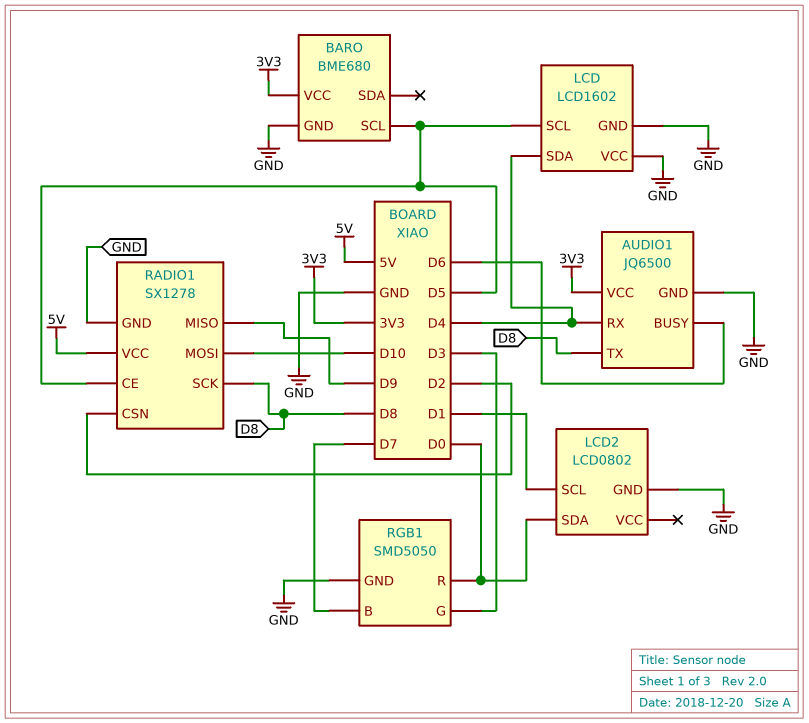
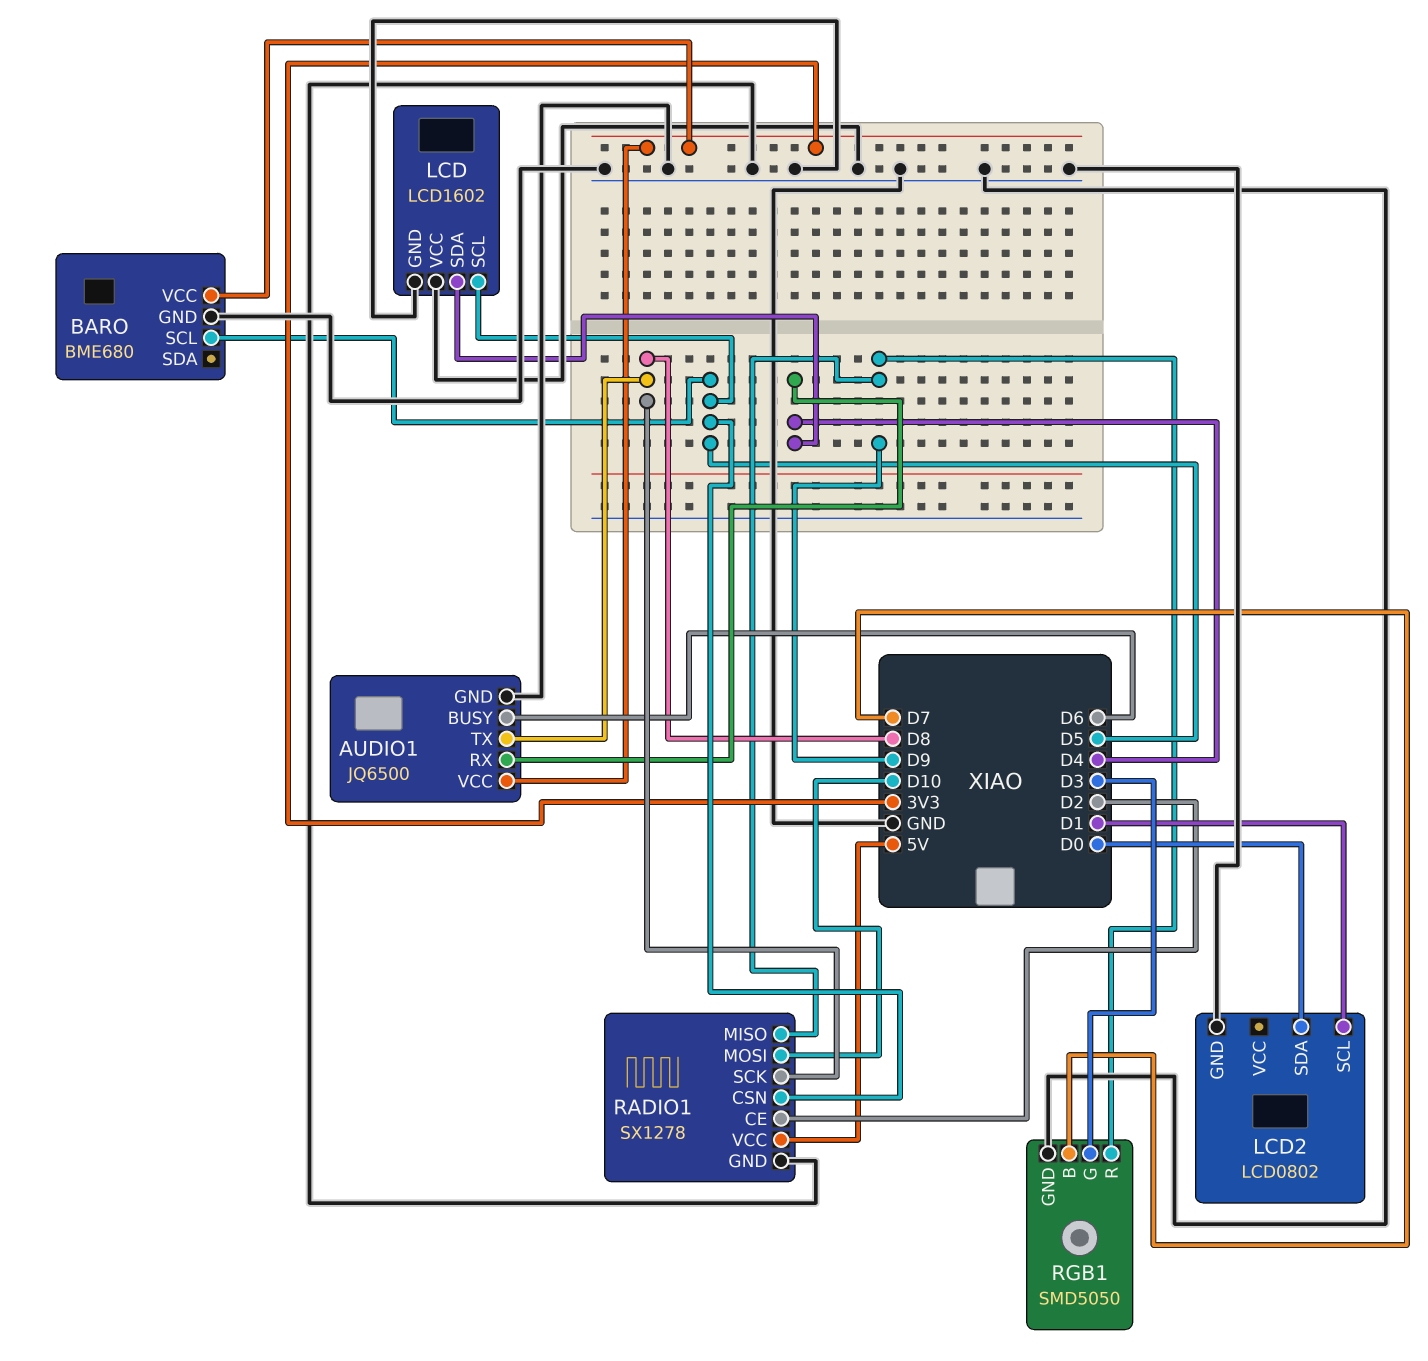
RADIO1 pin CE: D5 -> D2
RADIO1 pin CSN: D2 -> D5
RGB1 pin R: D0 -> D9

